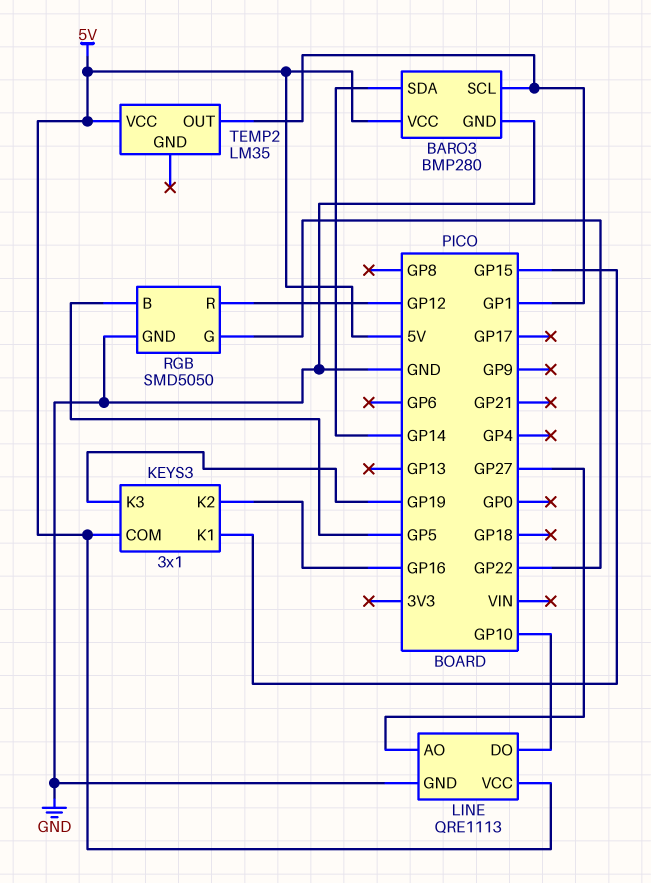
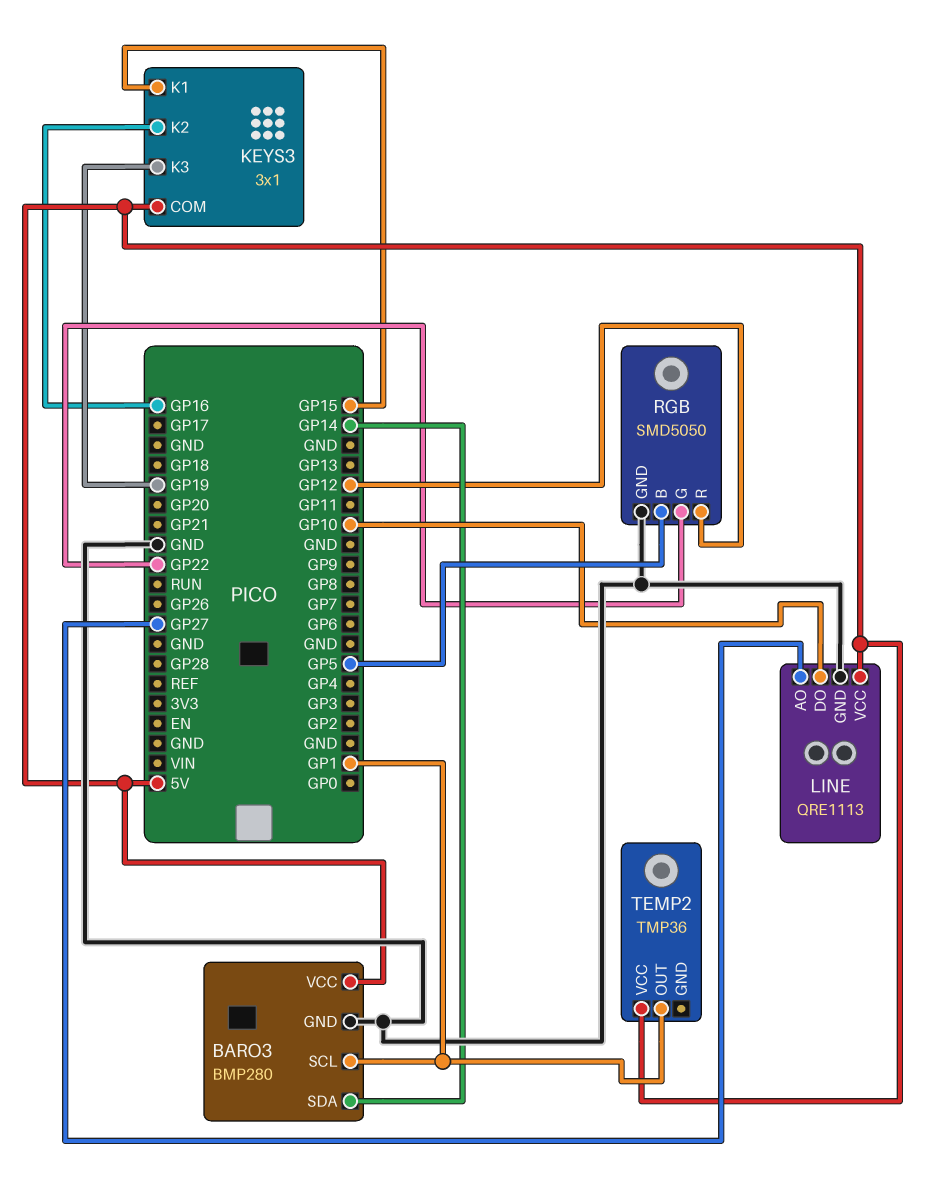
TEMP2: LM35 -> TMP36

